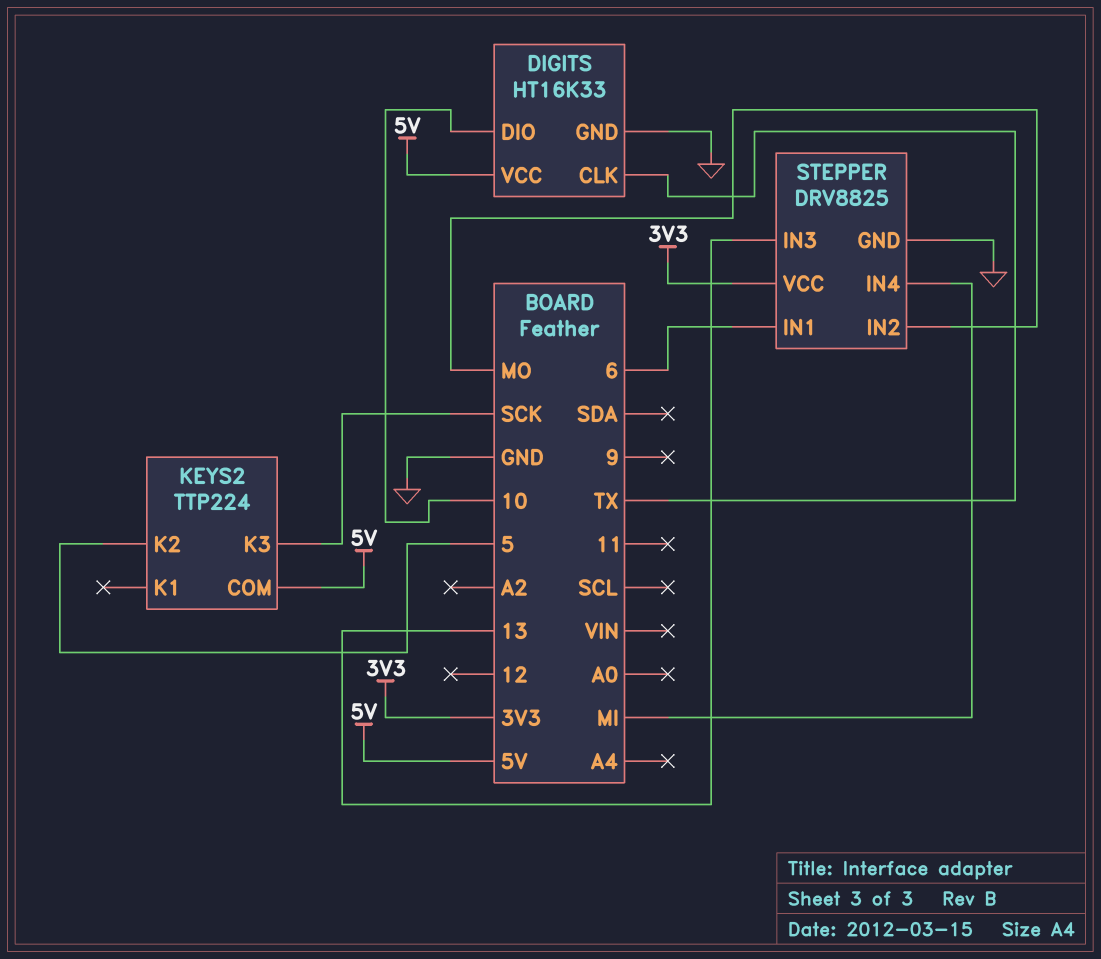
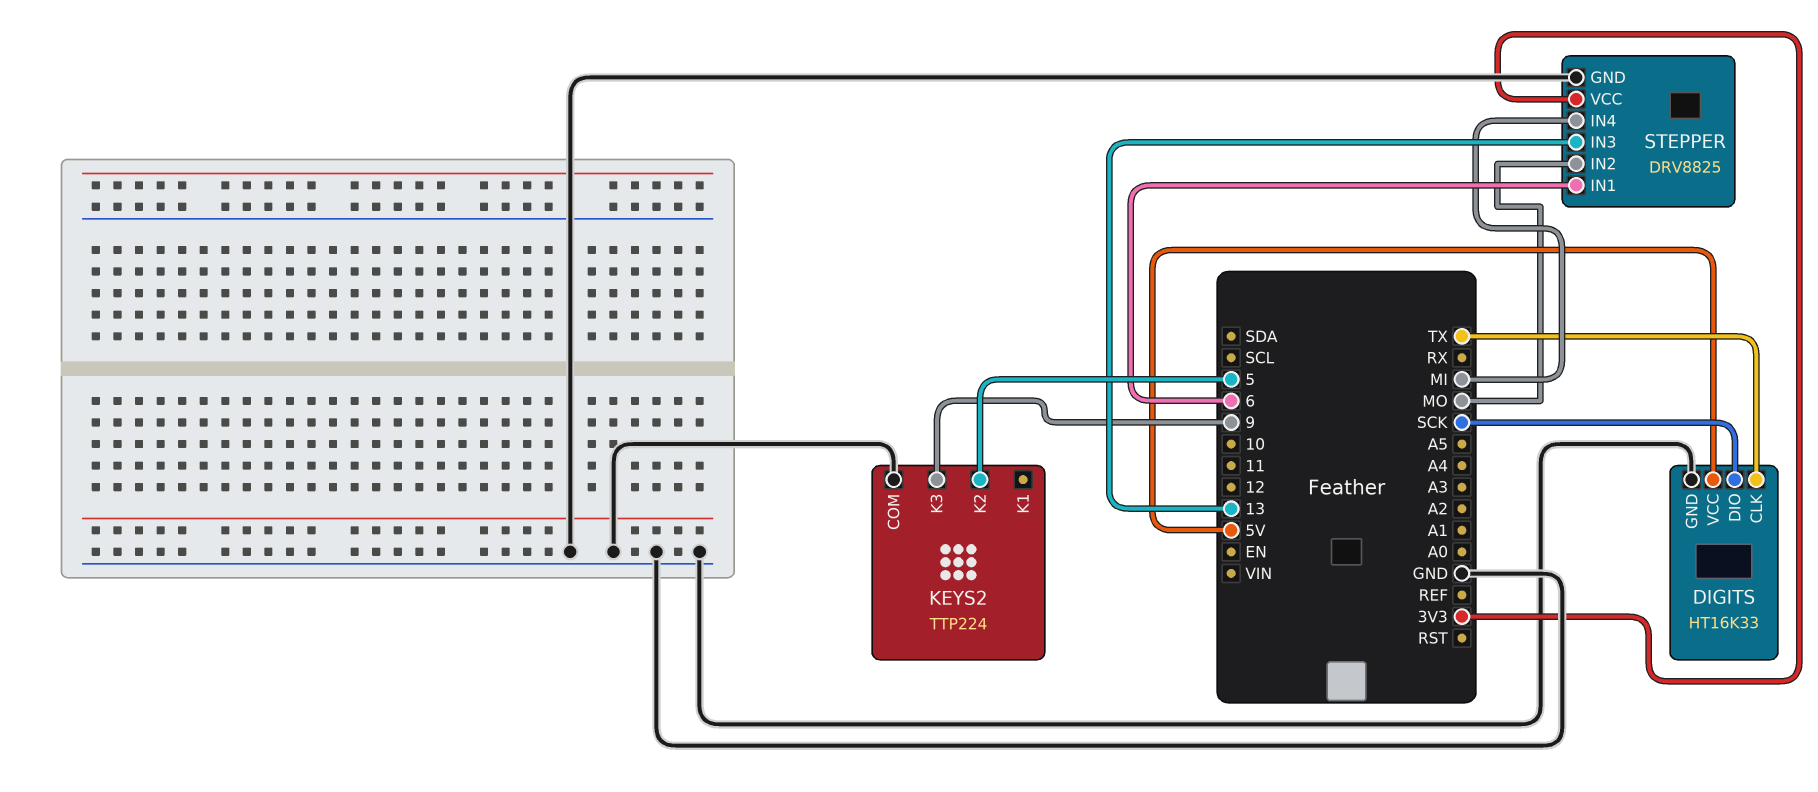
DIGITS pin DIO: 10 -> SCK
KEYS2 pin COM: 5V -> GND
KEYS2 pin K3: SCK -> 9

